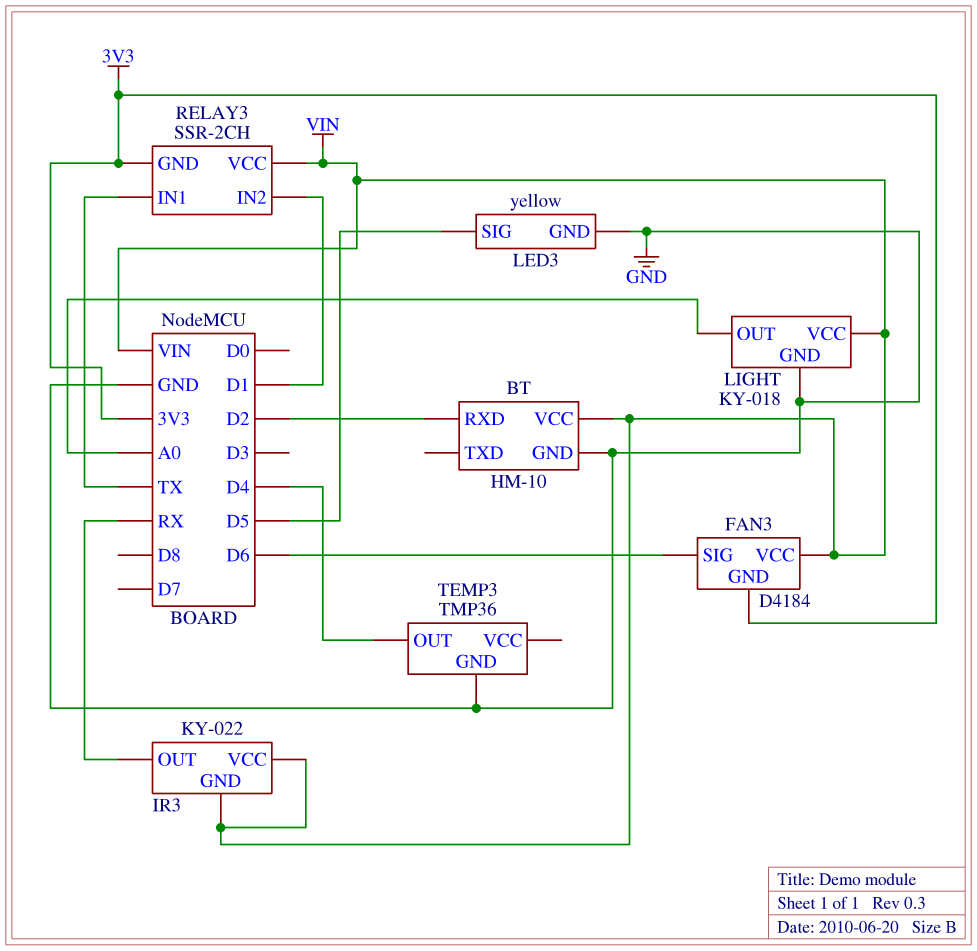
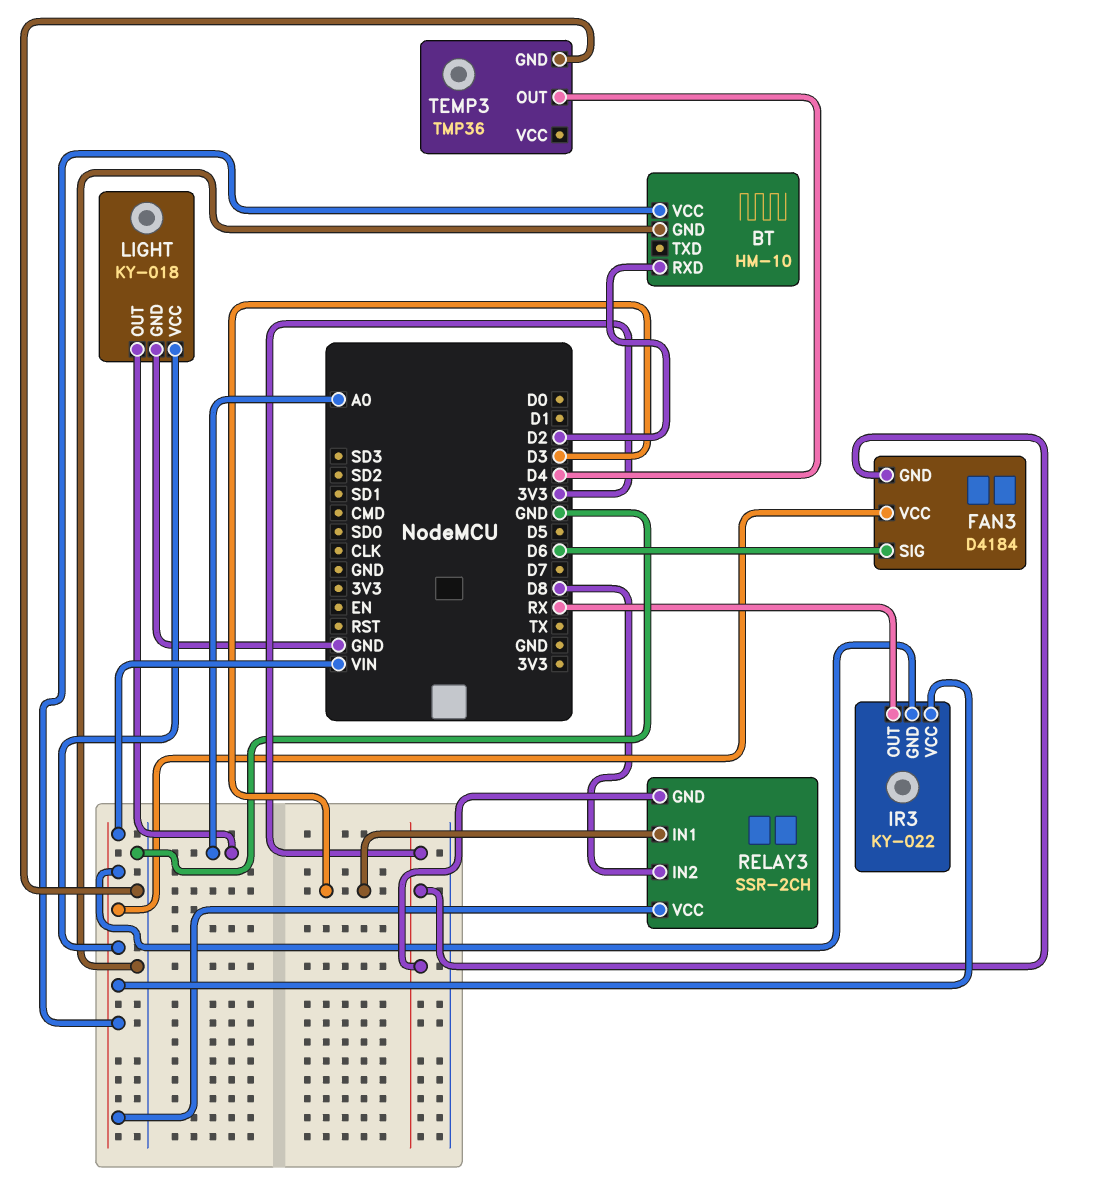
LED3: yellow -> none
LED3 pin GND: GND -> none
LED3 pin SIG: D5 -> none
RELAY3 pin IN1: TX -> D3
RELAY3 pin IN2: D1 -> D8

